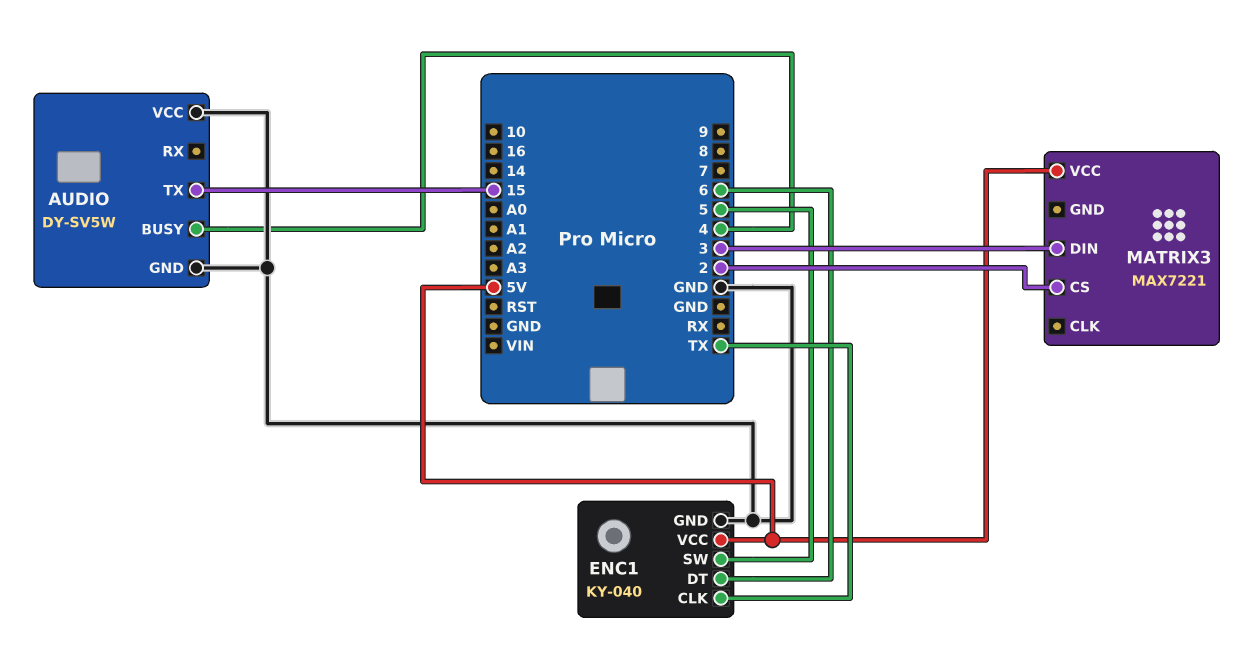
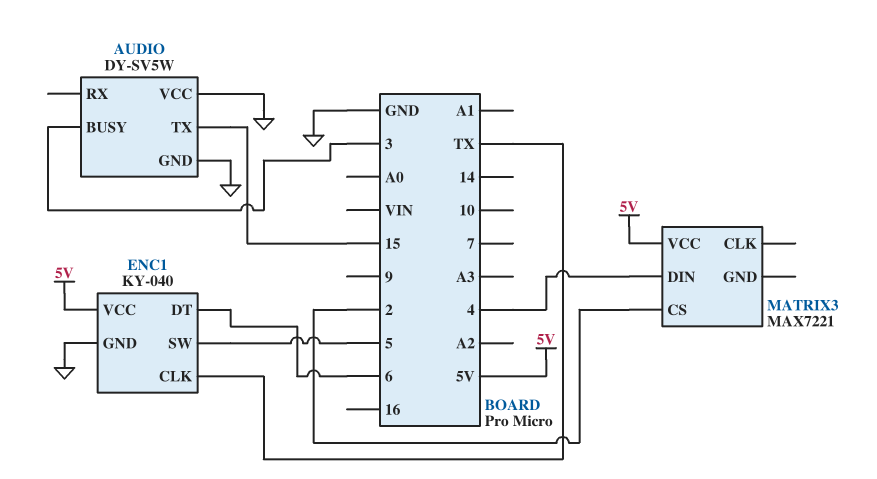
AUDIO pin BUSY: 4 -> 3
MATRIX3 pin DIN: 3 -> 4

